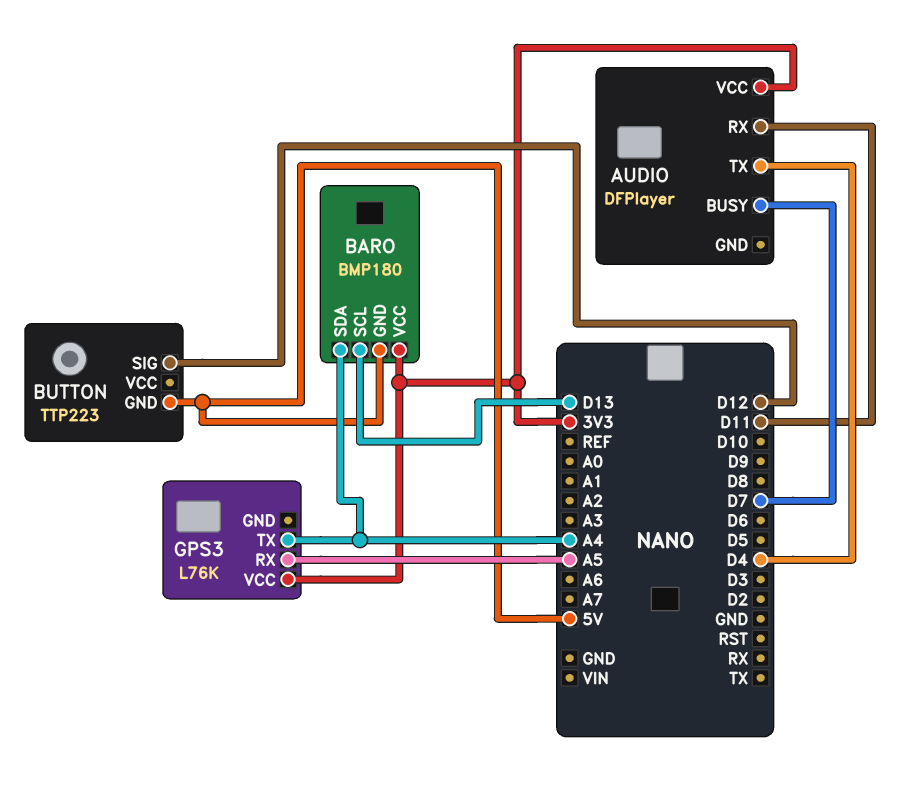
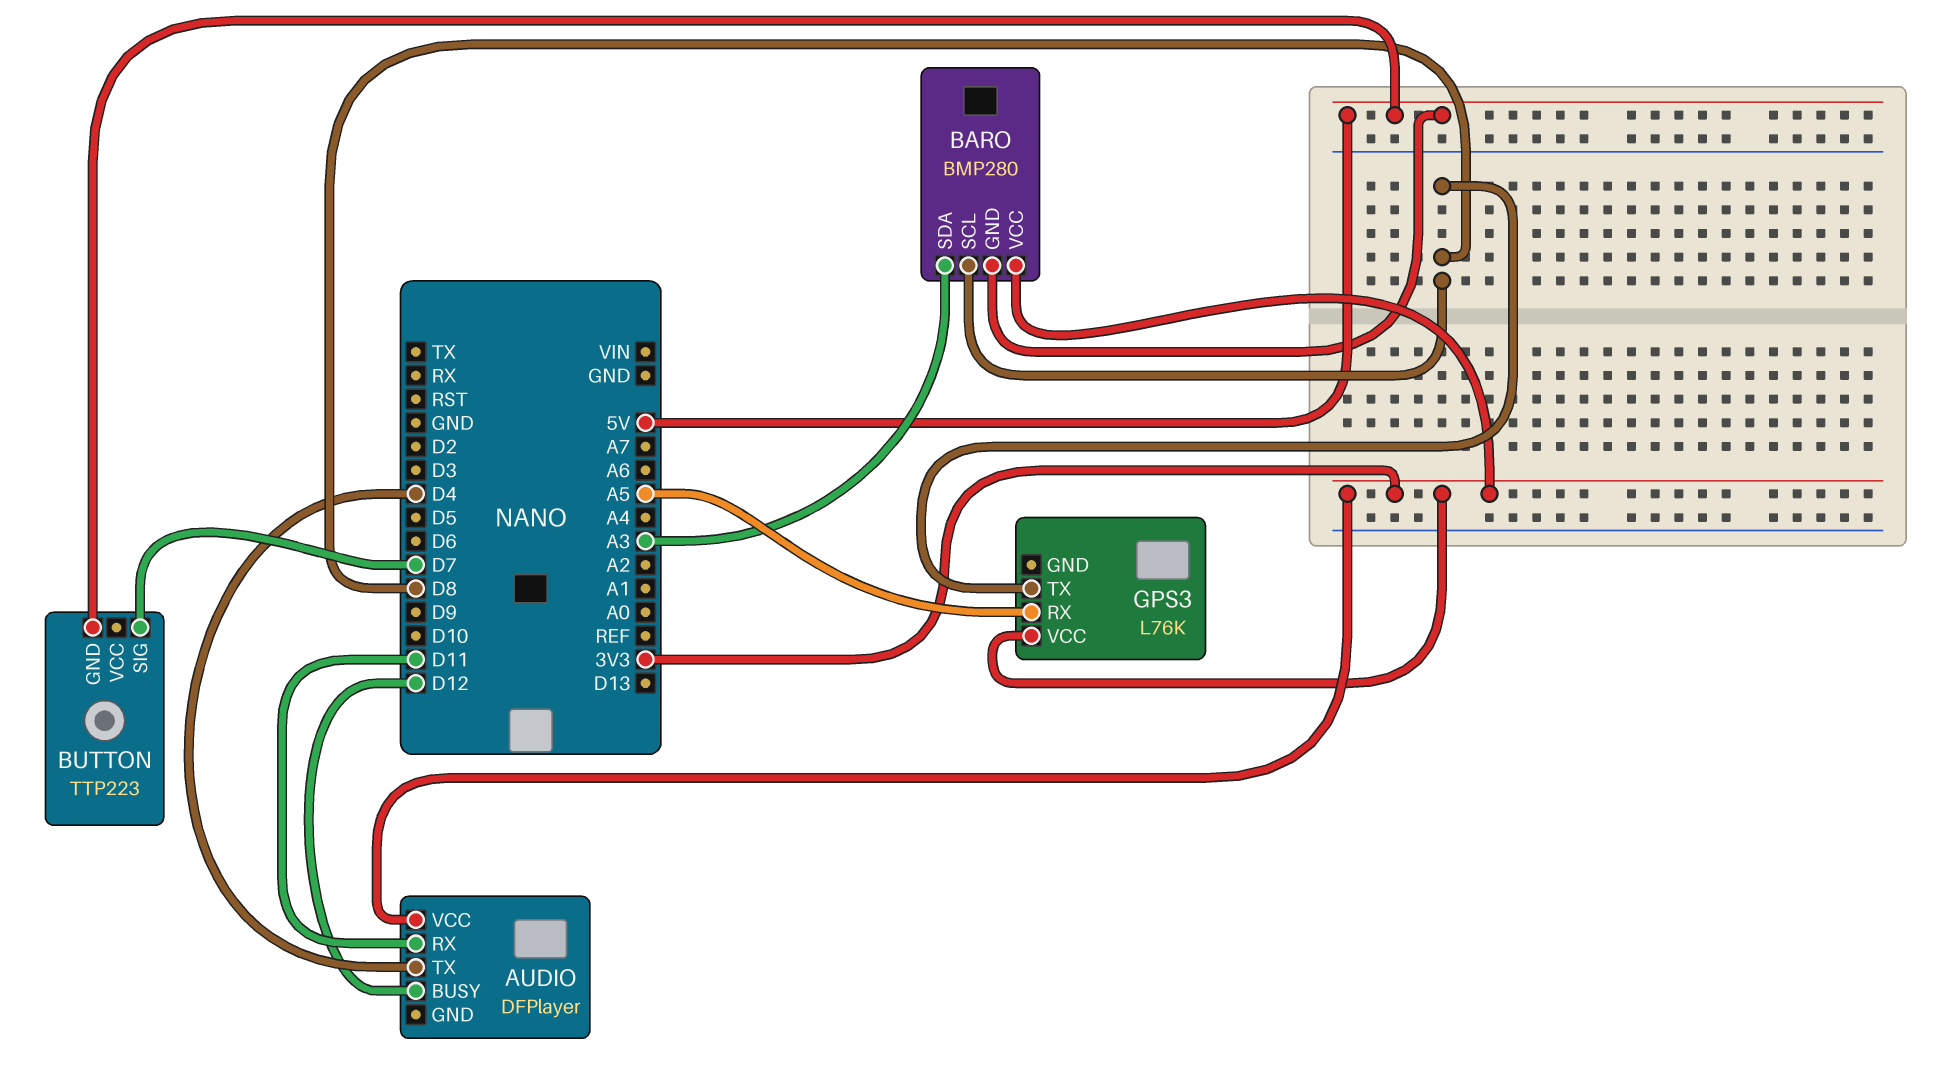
AUDIO pin BUSY: D7 -> D12
BARO: BMP180 -> BMP280
BARO pin SCL: D13 -> D8
BARO pin SDA: A4 -> A3
BUTTON pin SIG: D12 -> D7
GPS3 pin TX: A4 -> D8

